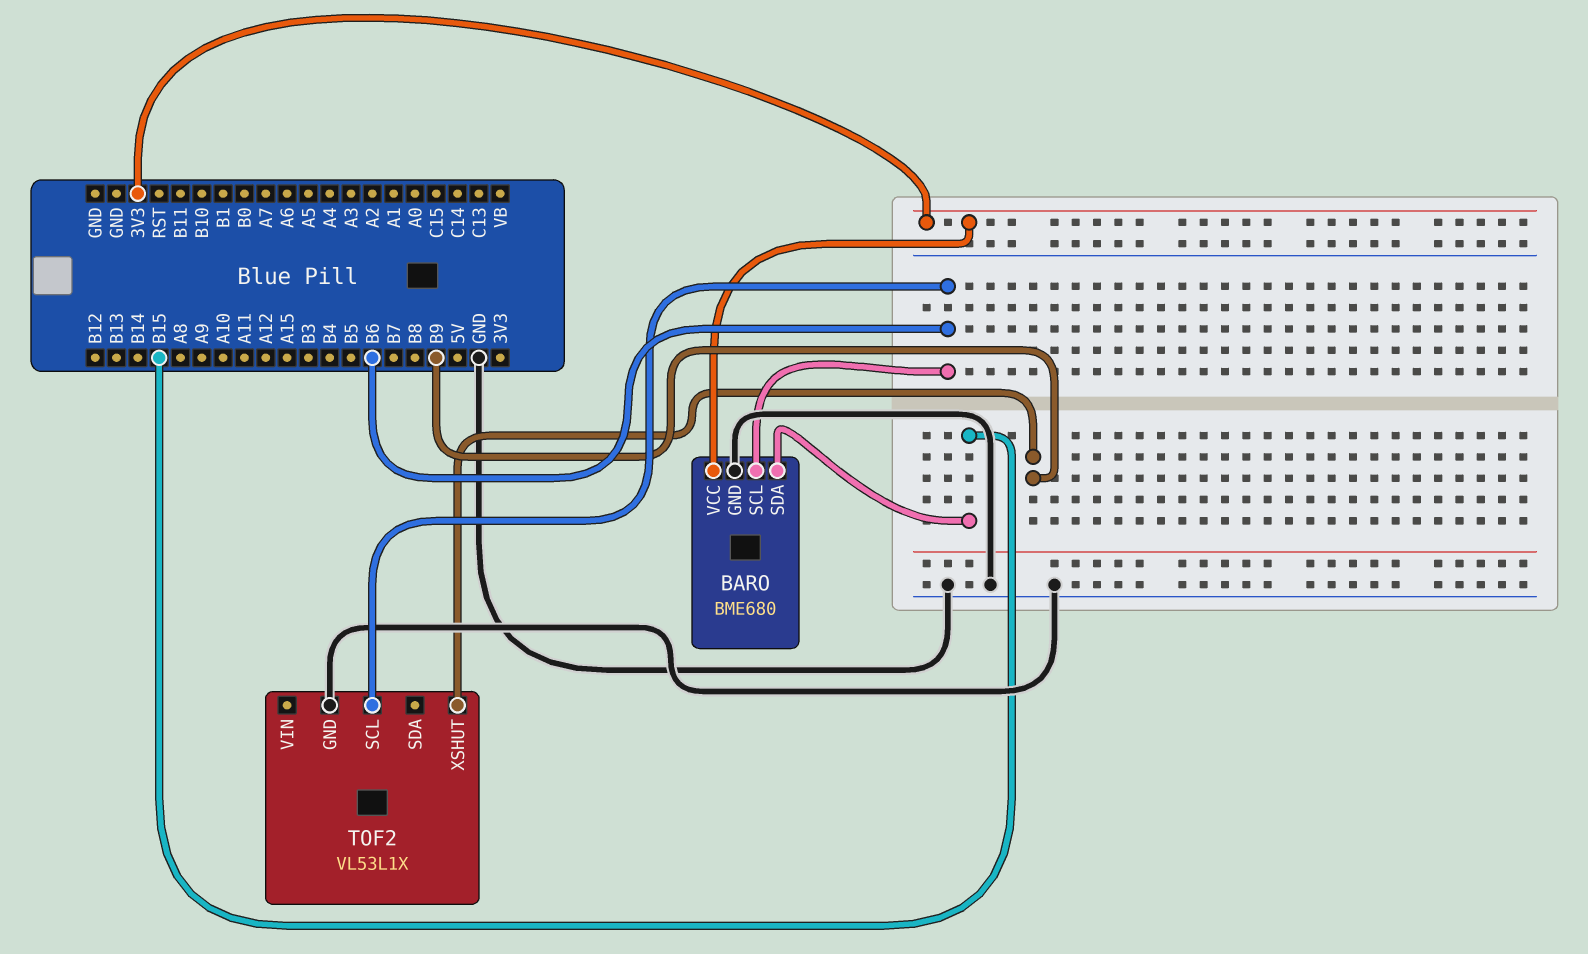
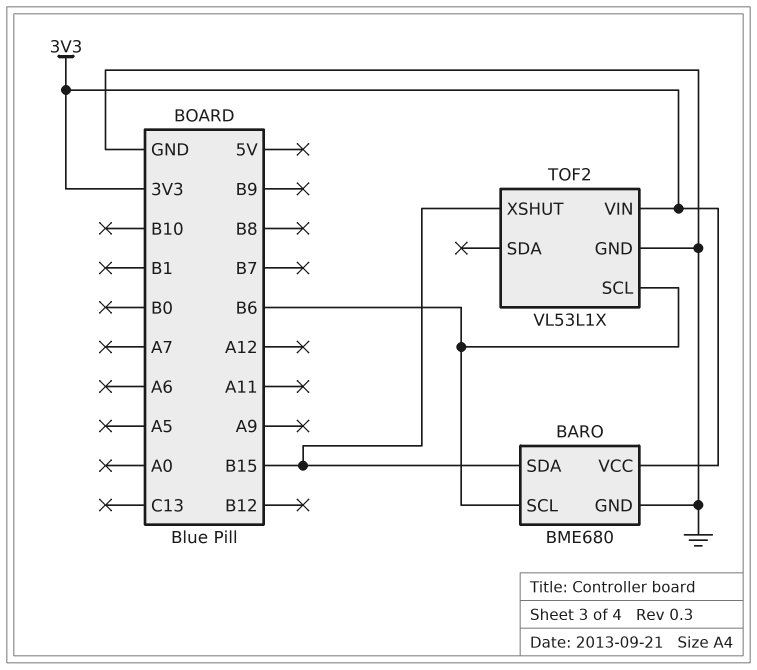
TOF2 pin VIN: none -> 3V3
TOF2 pin XSHUT: B9 -> B15

